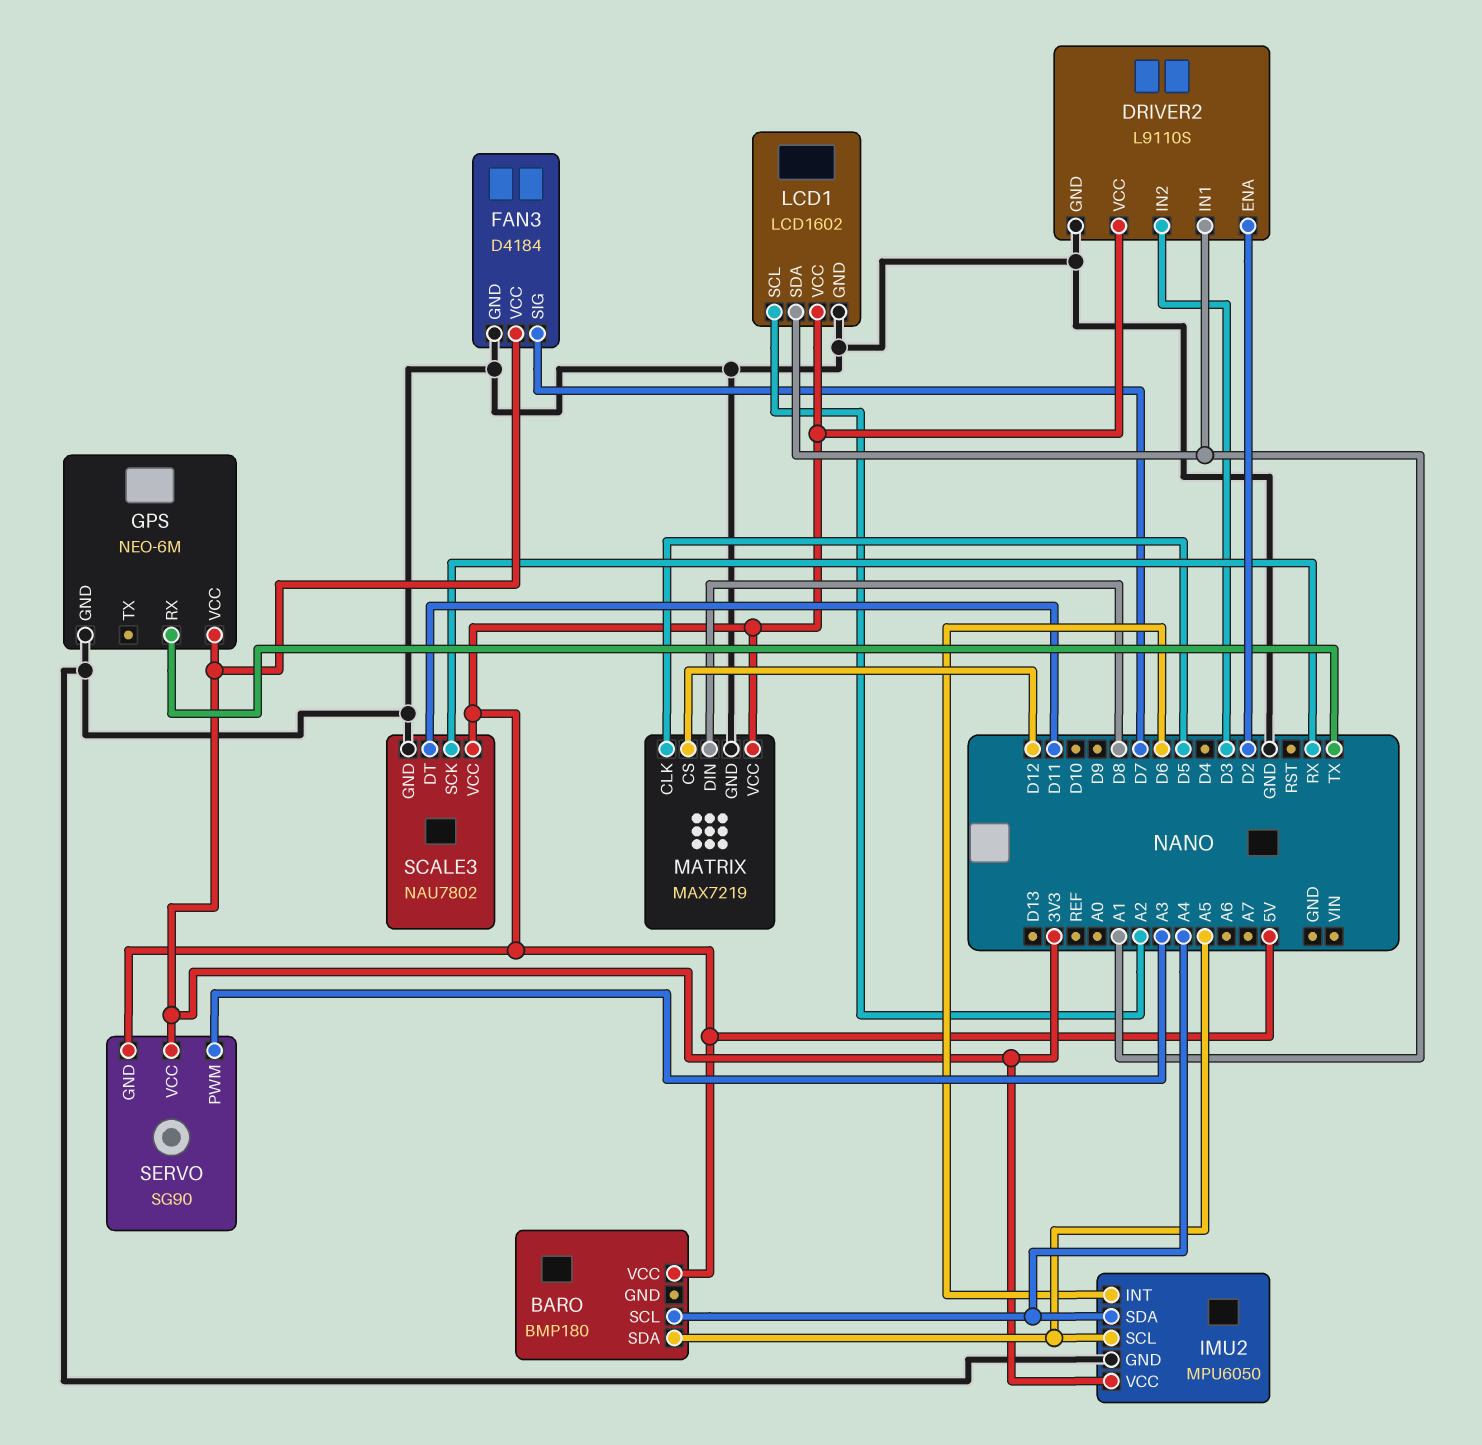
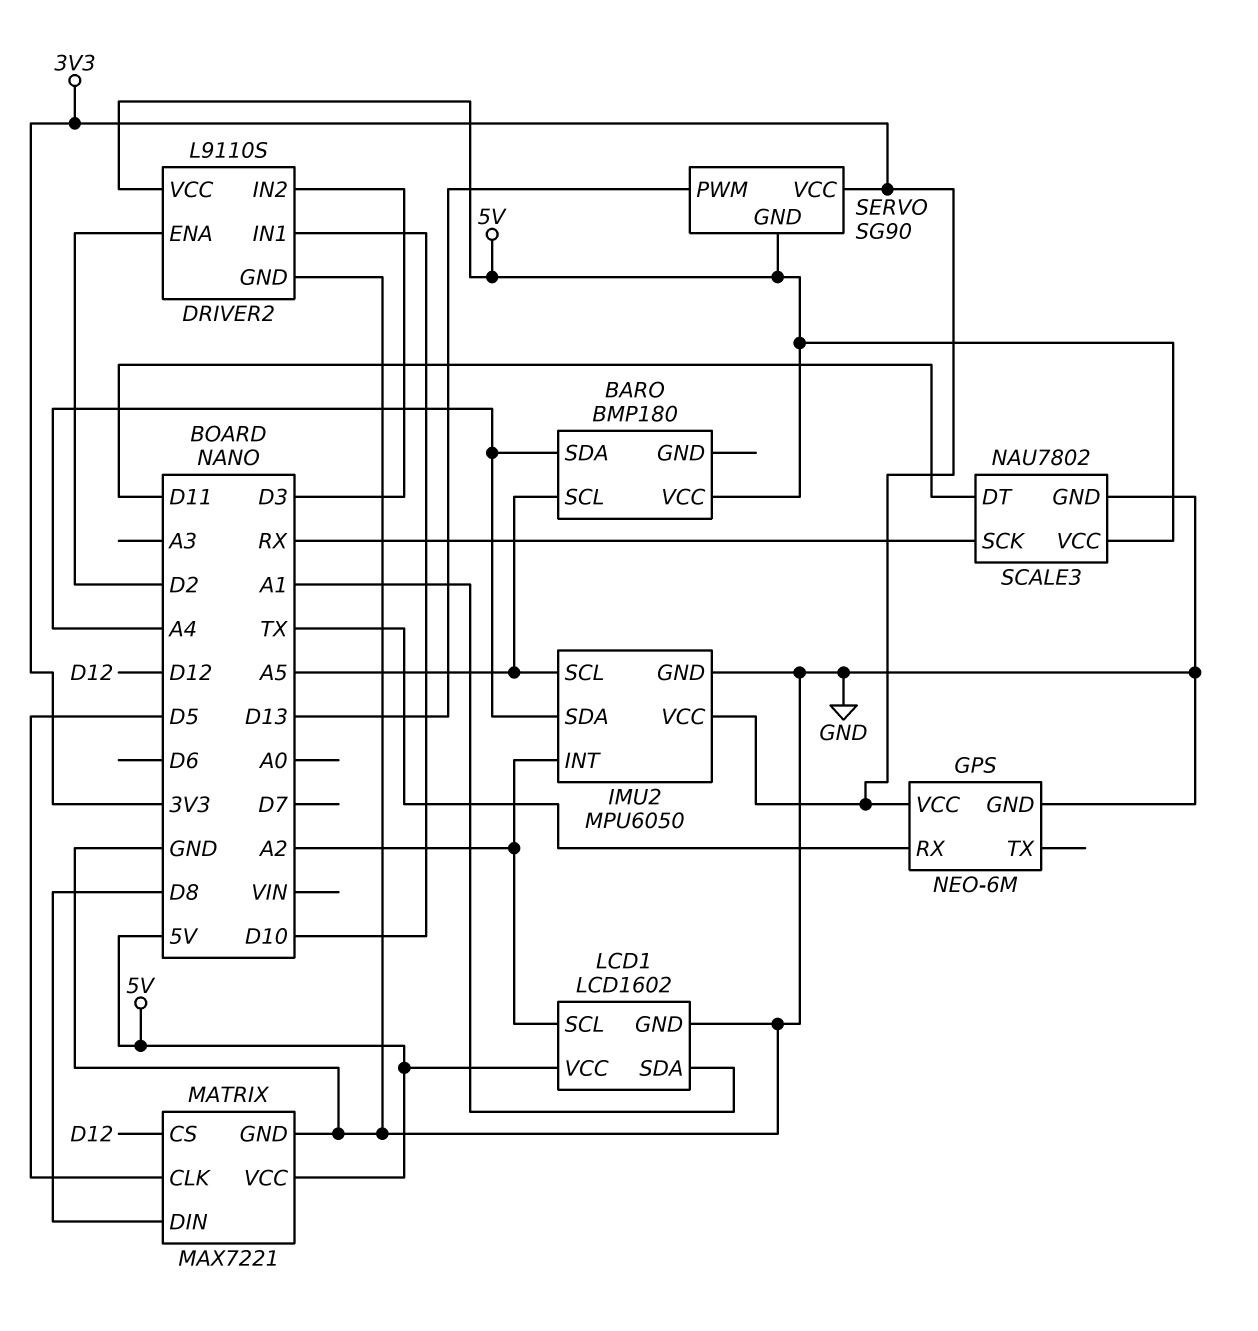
BARO pin SCL: A4 -> A5
BARO pin SDA: A5 -> A4
DRIVER2 pin IN1: A1 -> D10
FAN3: D4184 -> none
FAN3 pin GND: GND -> none
FAN3 pin SIG: D7 -> none
FAN3 pin VCC: 3V3 -> none
IMU2 pin INT: D6 -> A2
MATRIX: MAX7219 -> MAX7221
SERVO pin PWM: A3 -> D13

